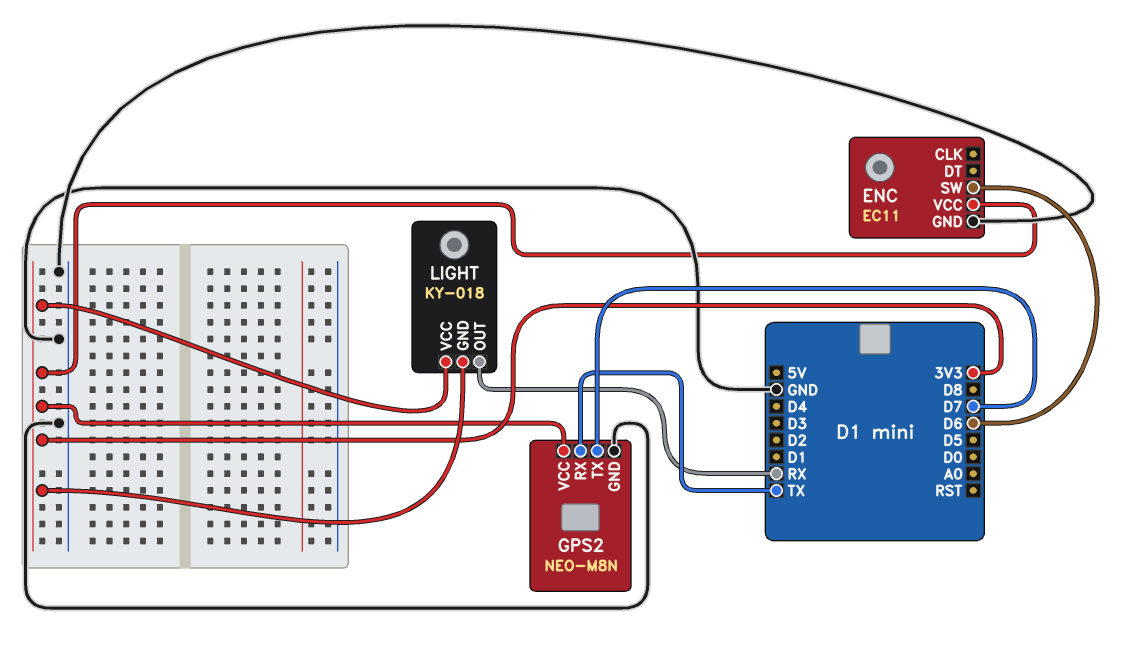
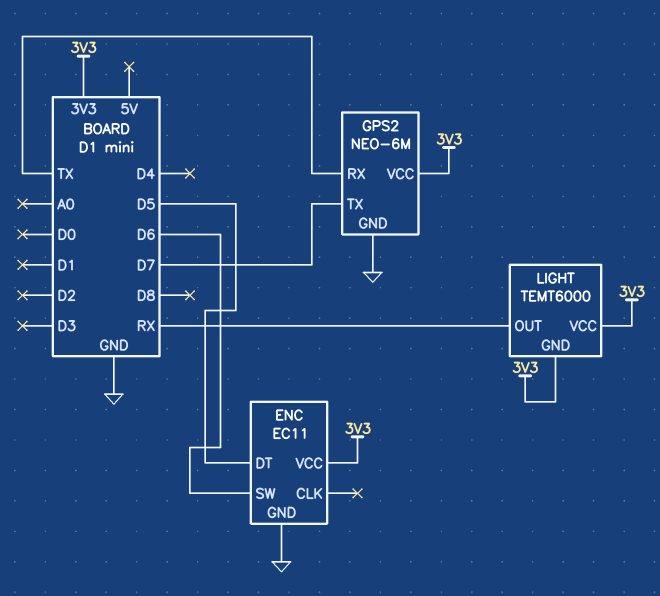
ENC pin DT: none -> D5
GPS2: NEO-M8N -> NEO-6M
LIGHT: KY-018 -> TEMT6000

